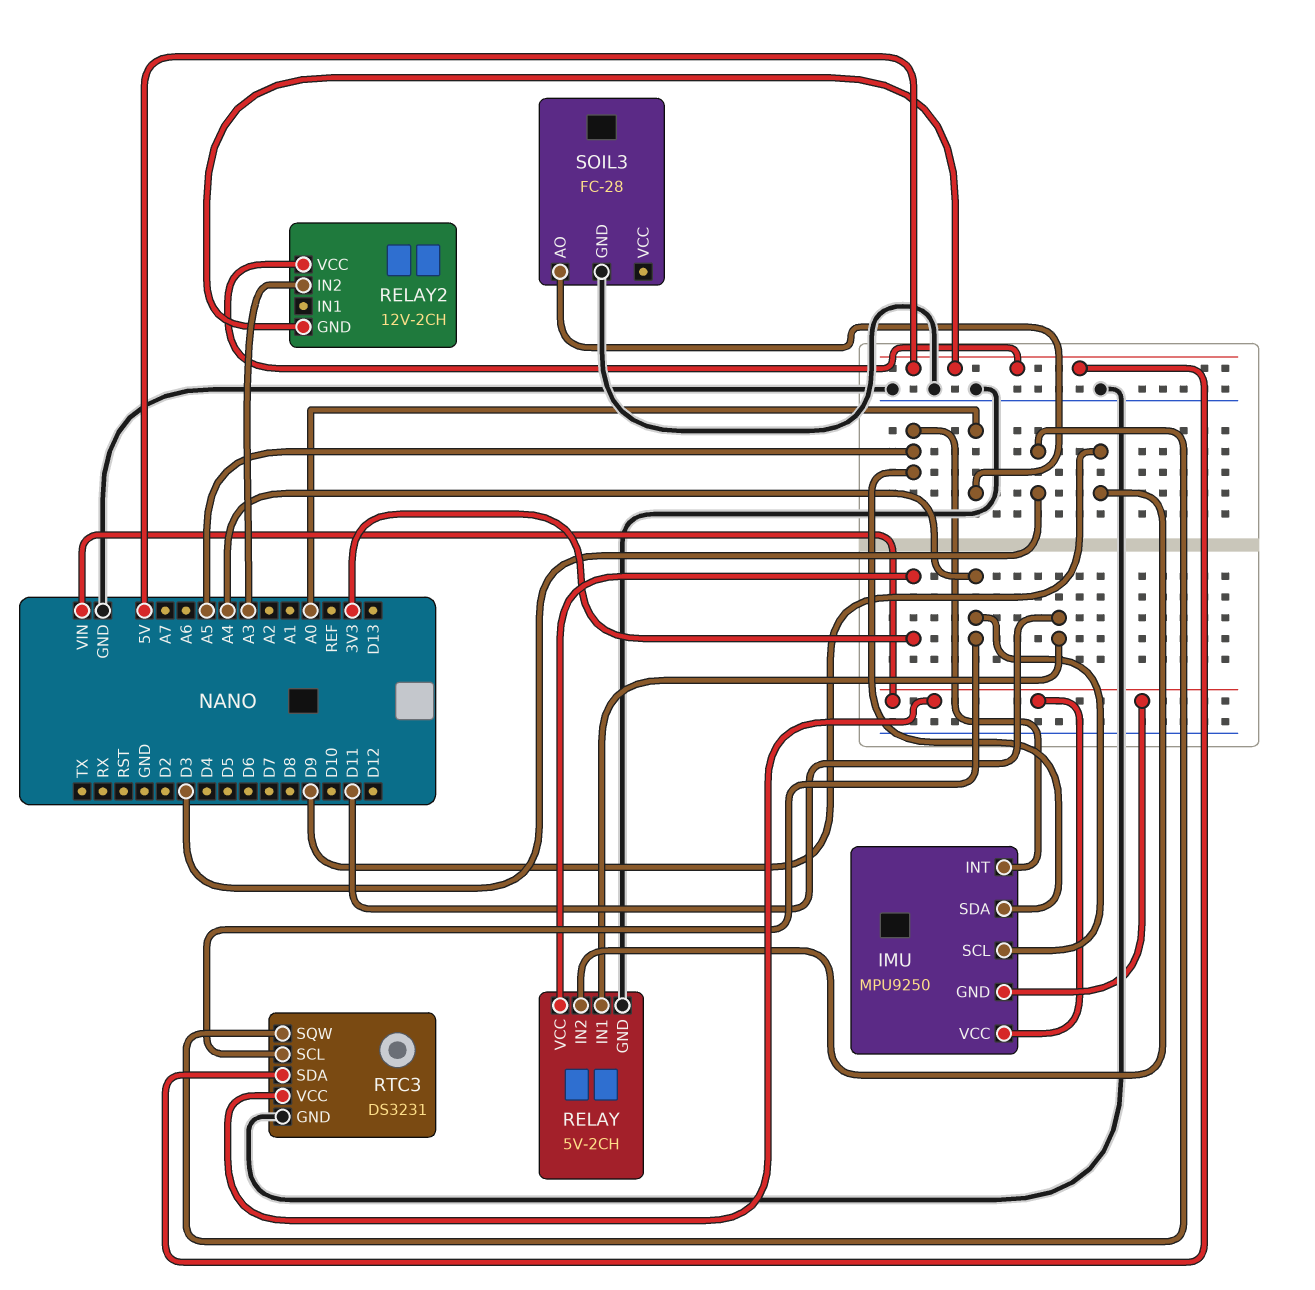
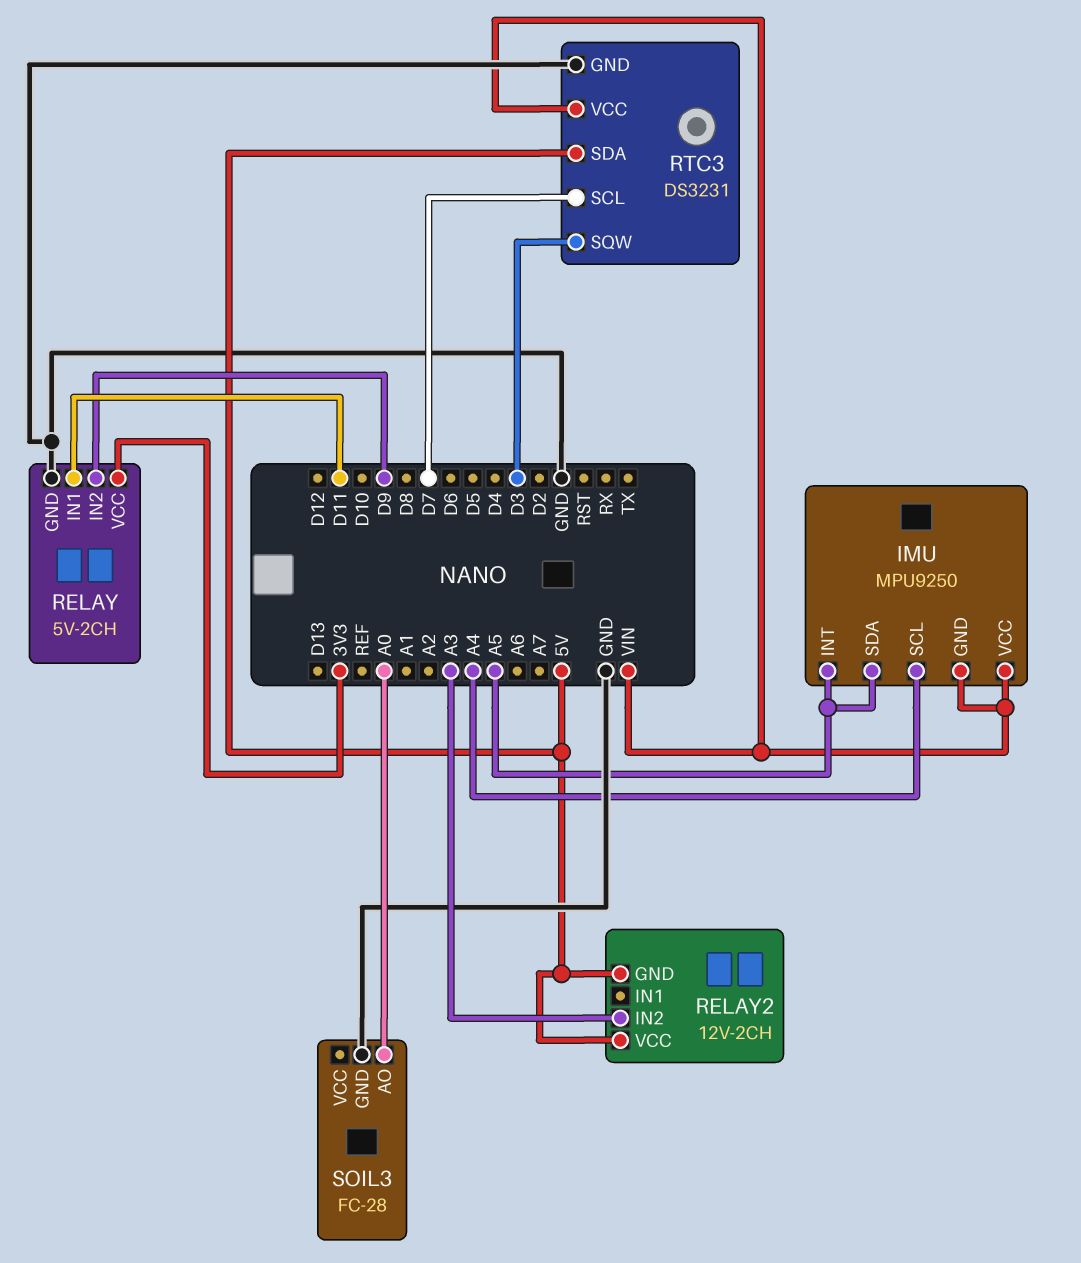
RTC3 pin SCL: A4 -> D7

